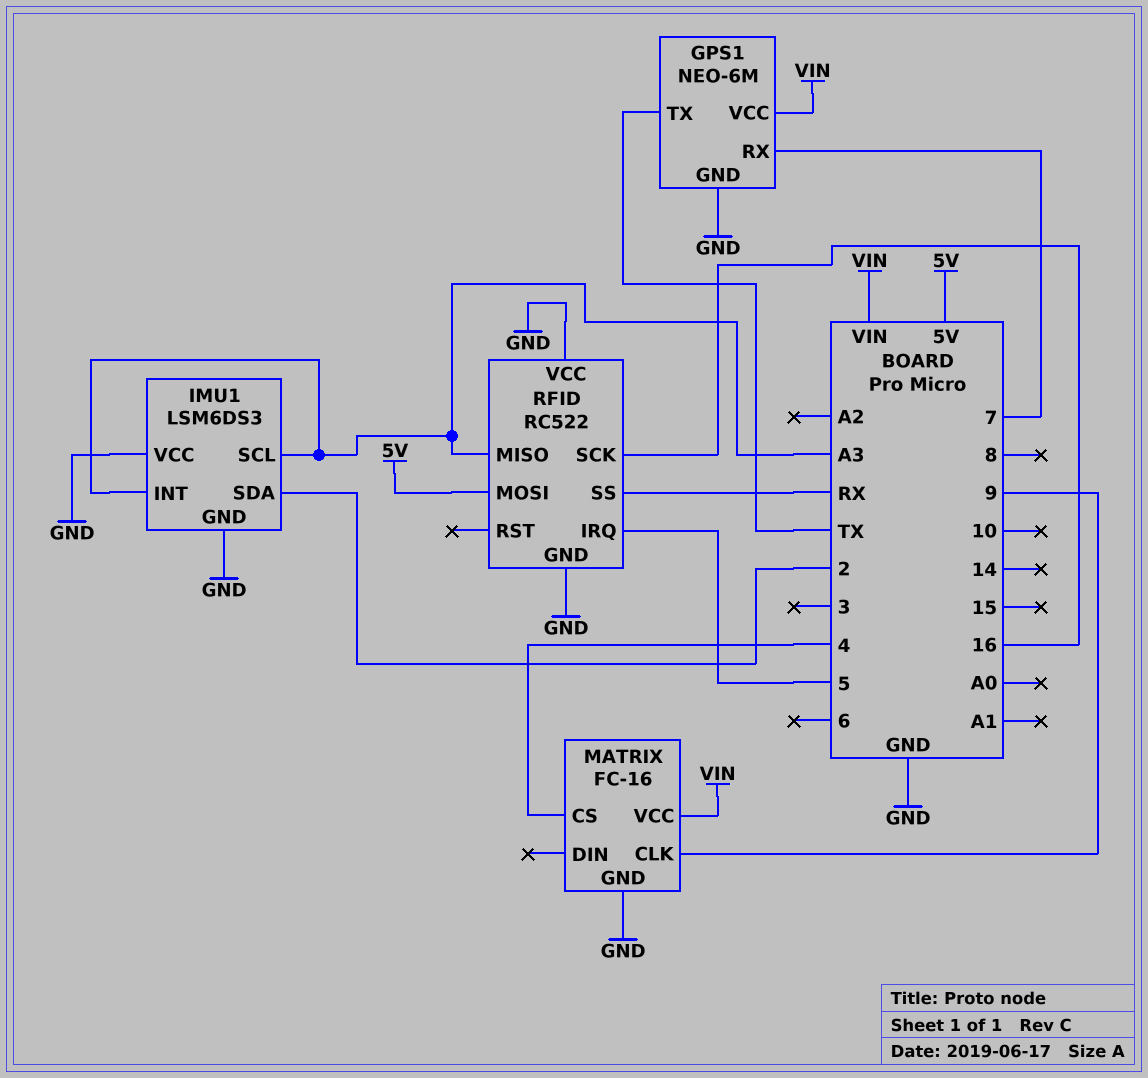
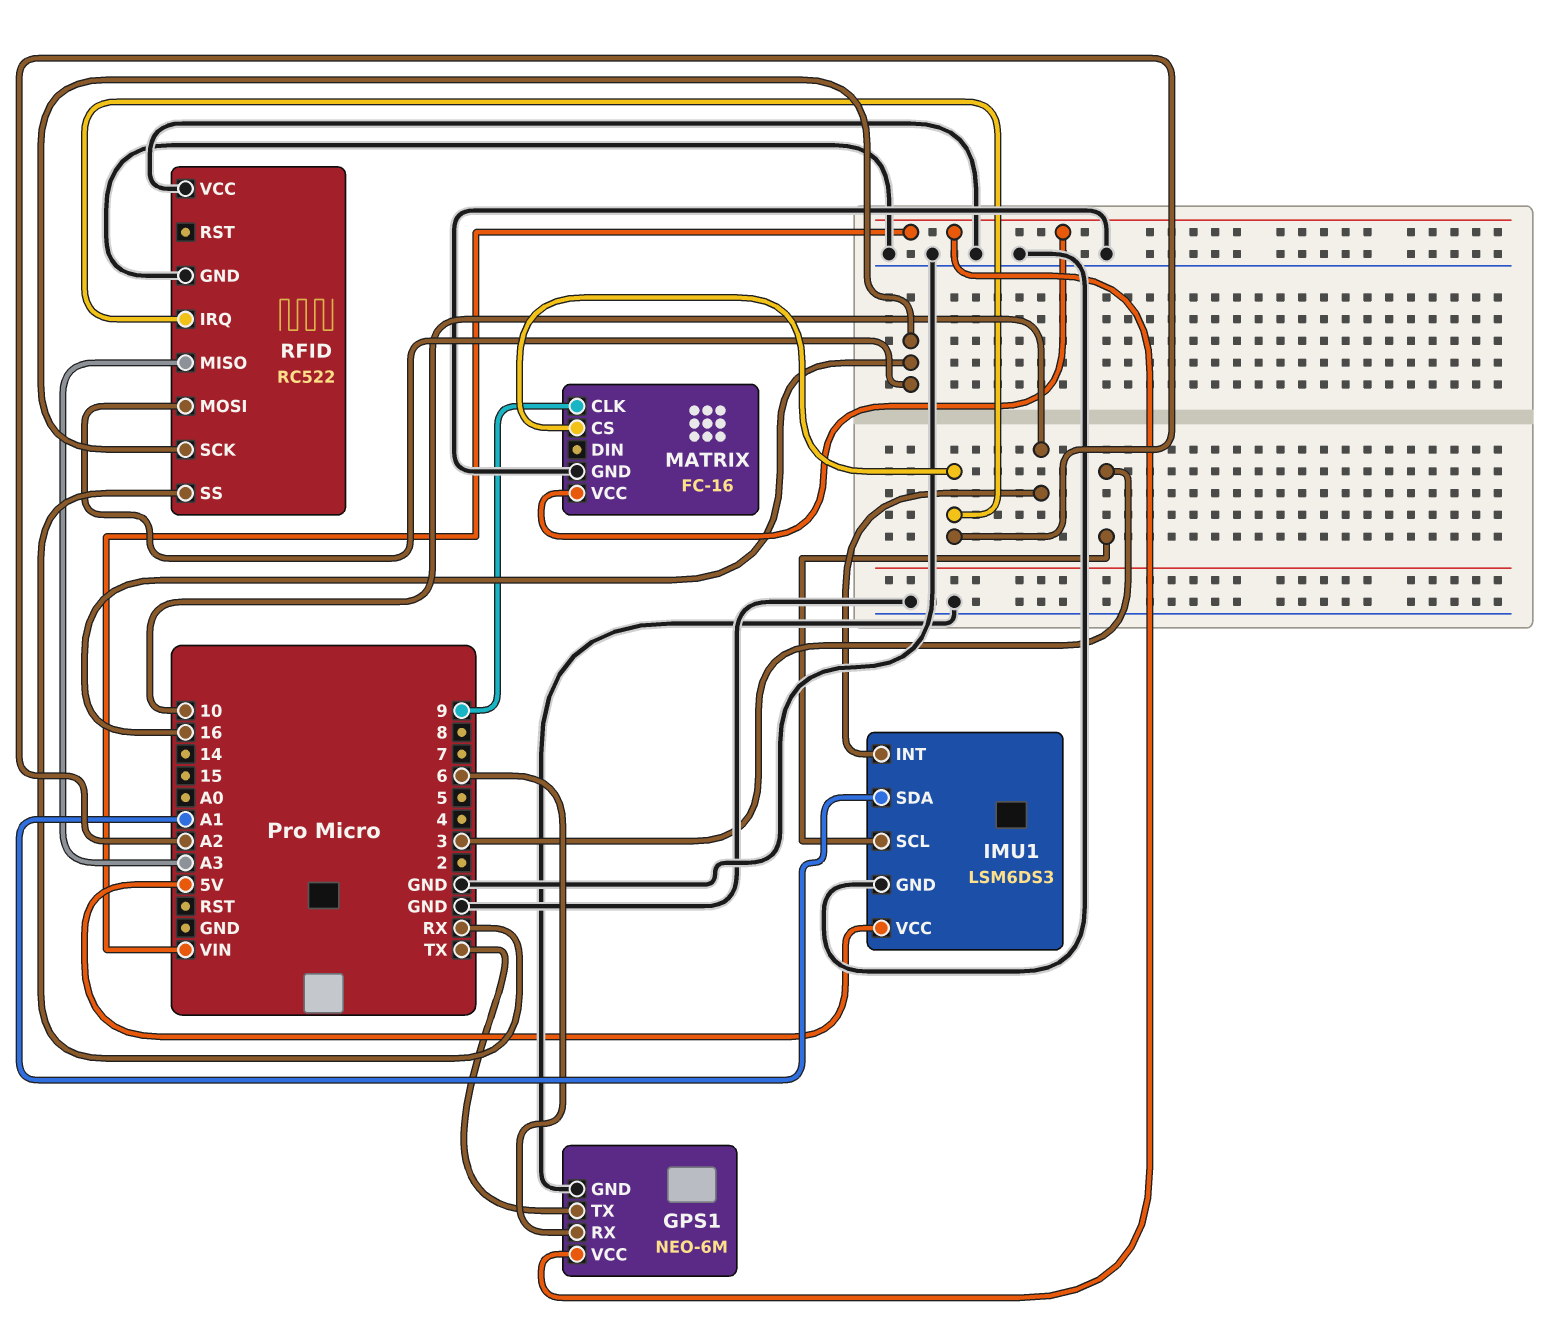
GPS1 pin RX: 7 -> 6
IMU1 pin INT: A3 -> 10
IMU1 pin SCL: A3 -> 3
IMU1 pin SDA: 2 -> A1
IMU1 pin VCC: GND -> 5V
MATRIX pin CS: 4 -> A2
RFID pin IRQ: 5 -> A2
RFID pin MOSI: 5V -> 16

